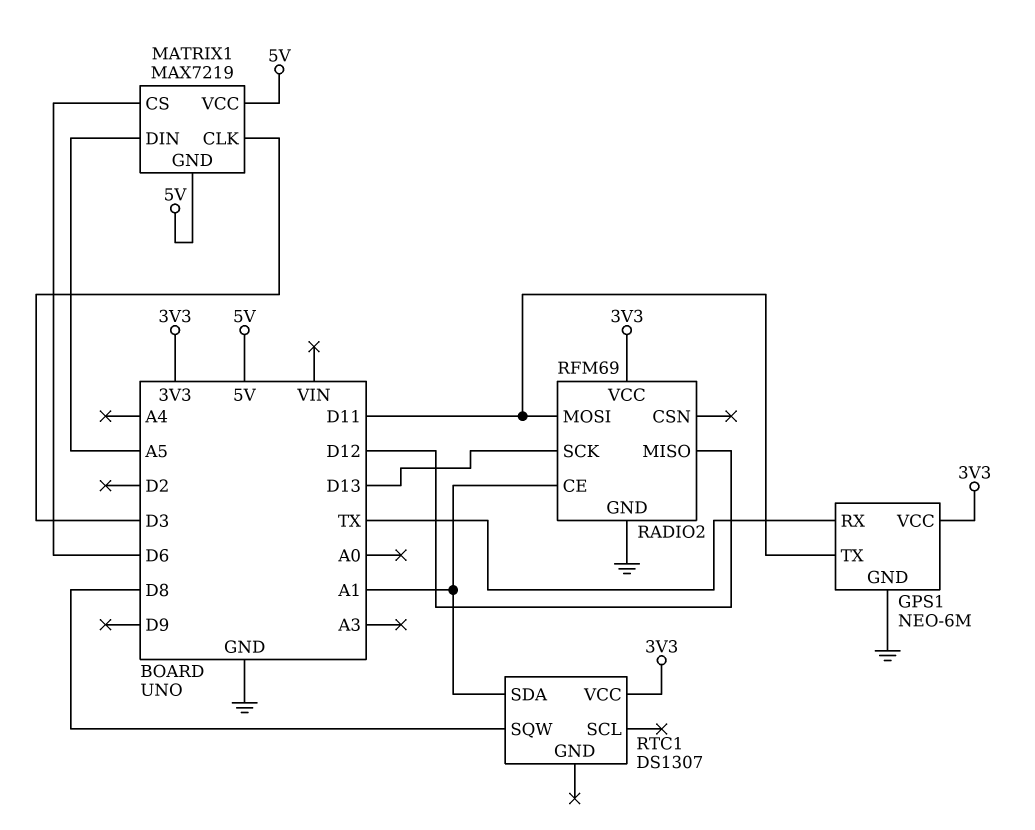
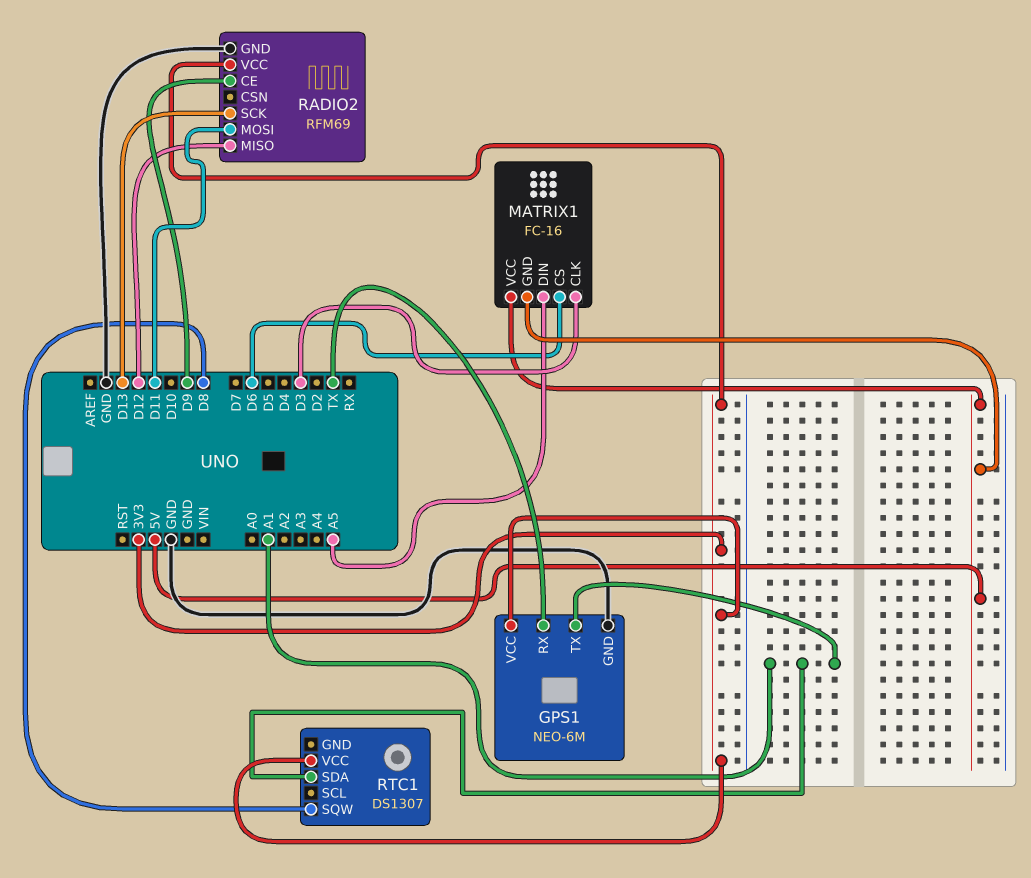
GPS1 pin TX: D11 -> A1
MATRIX1: MAX7219 -> FC-16
RADIO2 pin CE: A1 -> D9

